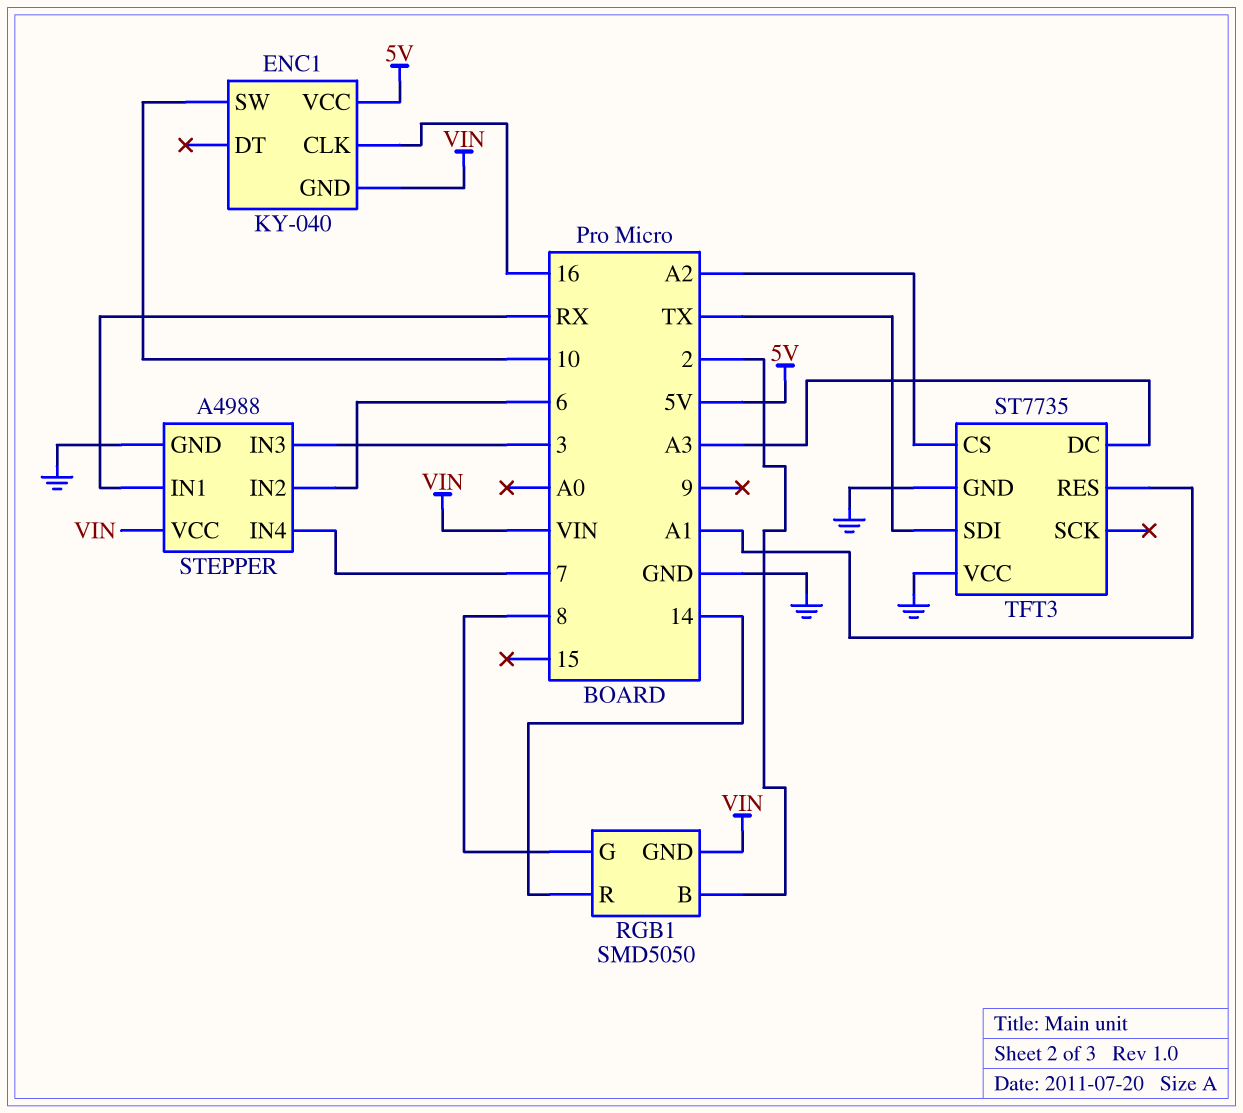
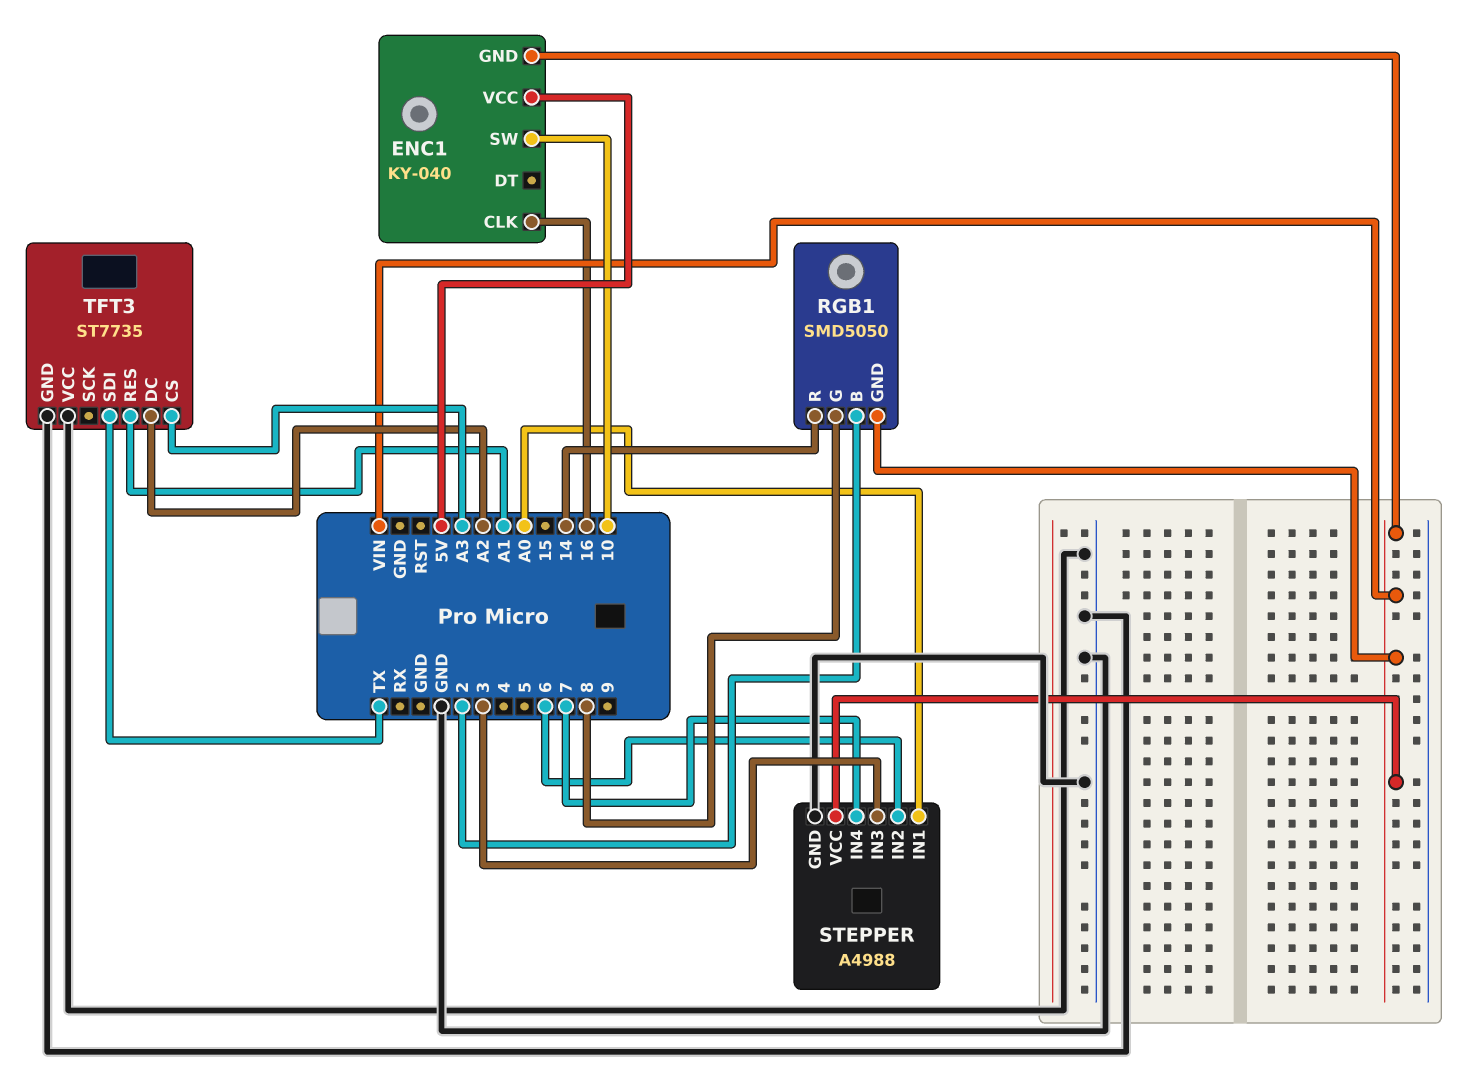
STEPPER pin IN1: RX -> A0
TFT3 pin CS: A2 -> A3
TFT3 pin DC: A3 -> A2

